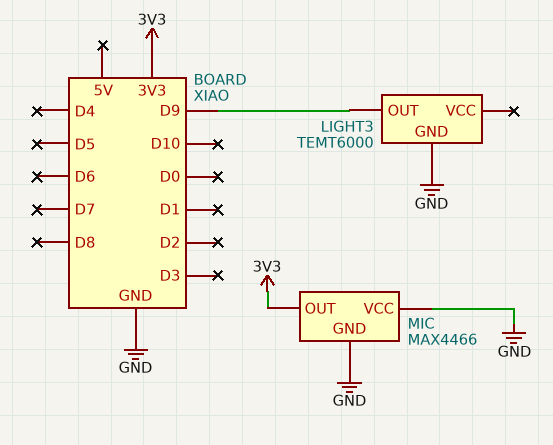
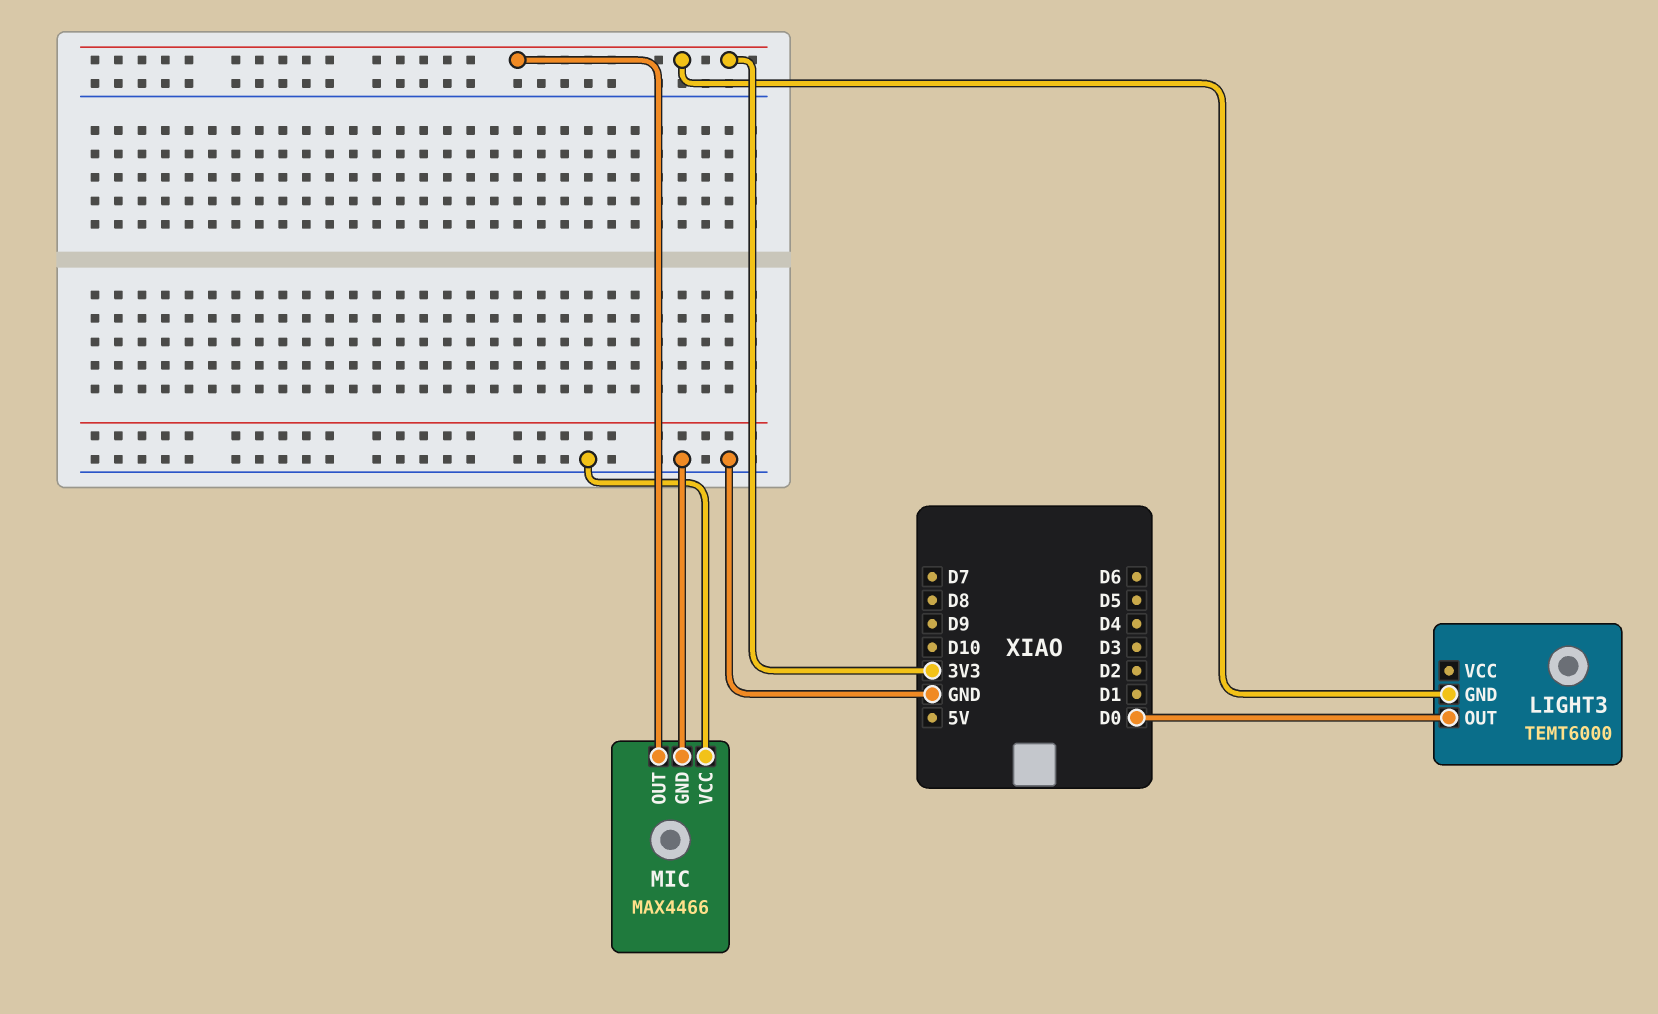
LIGHT3 pin GND: GND -> 3V3
LIGHT3 pin OUT: D9 -> D0

